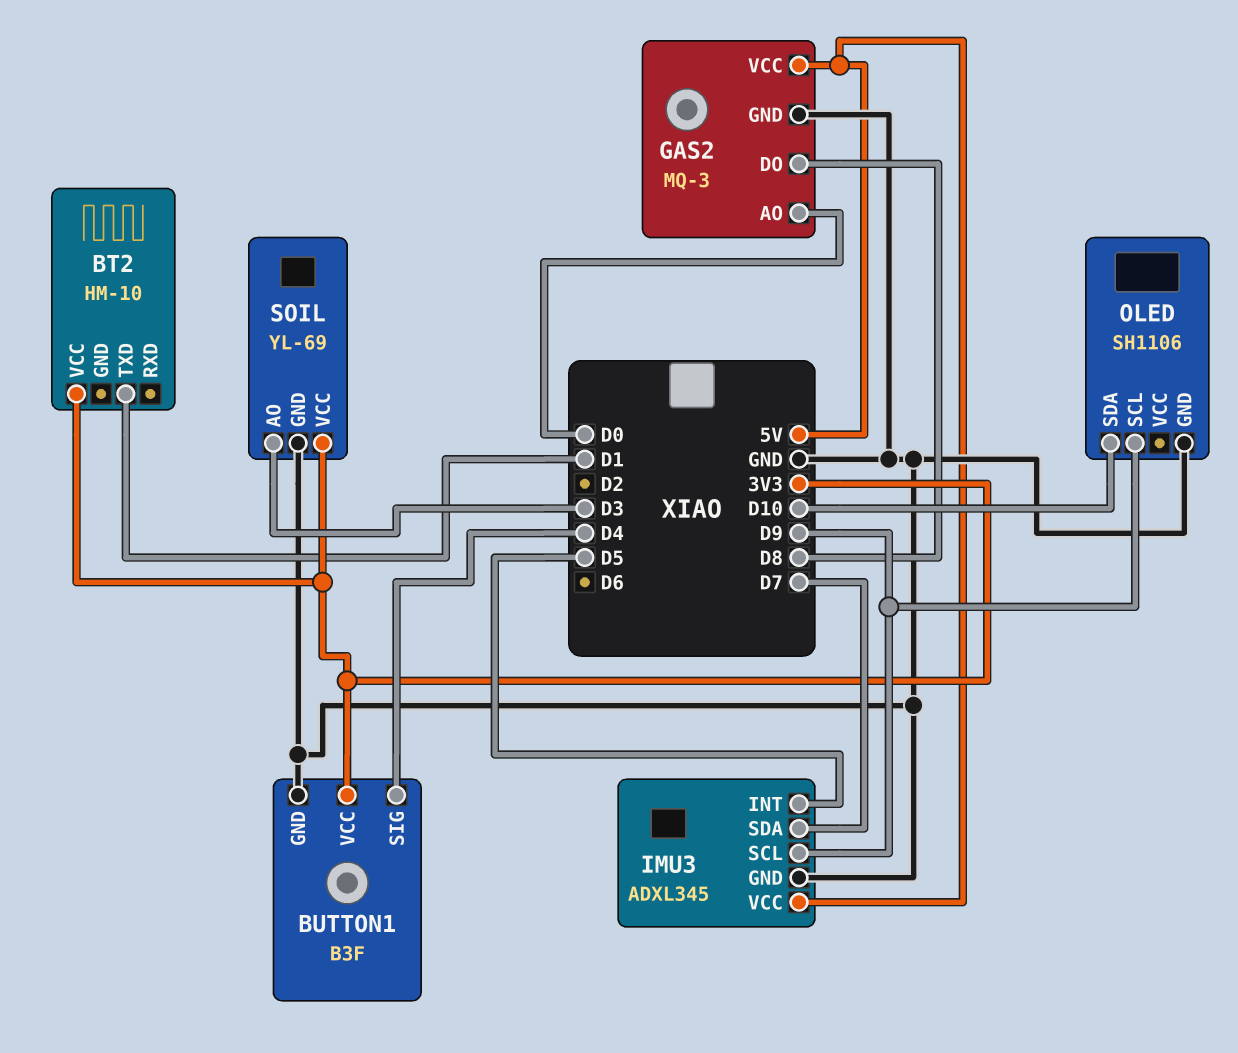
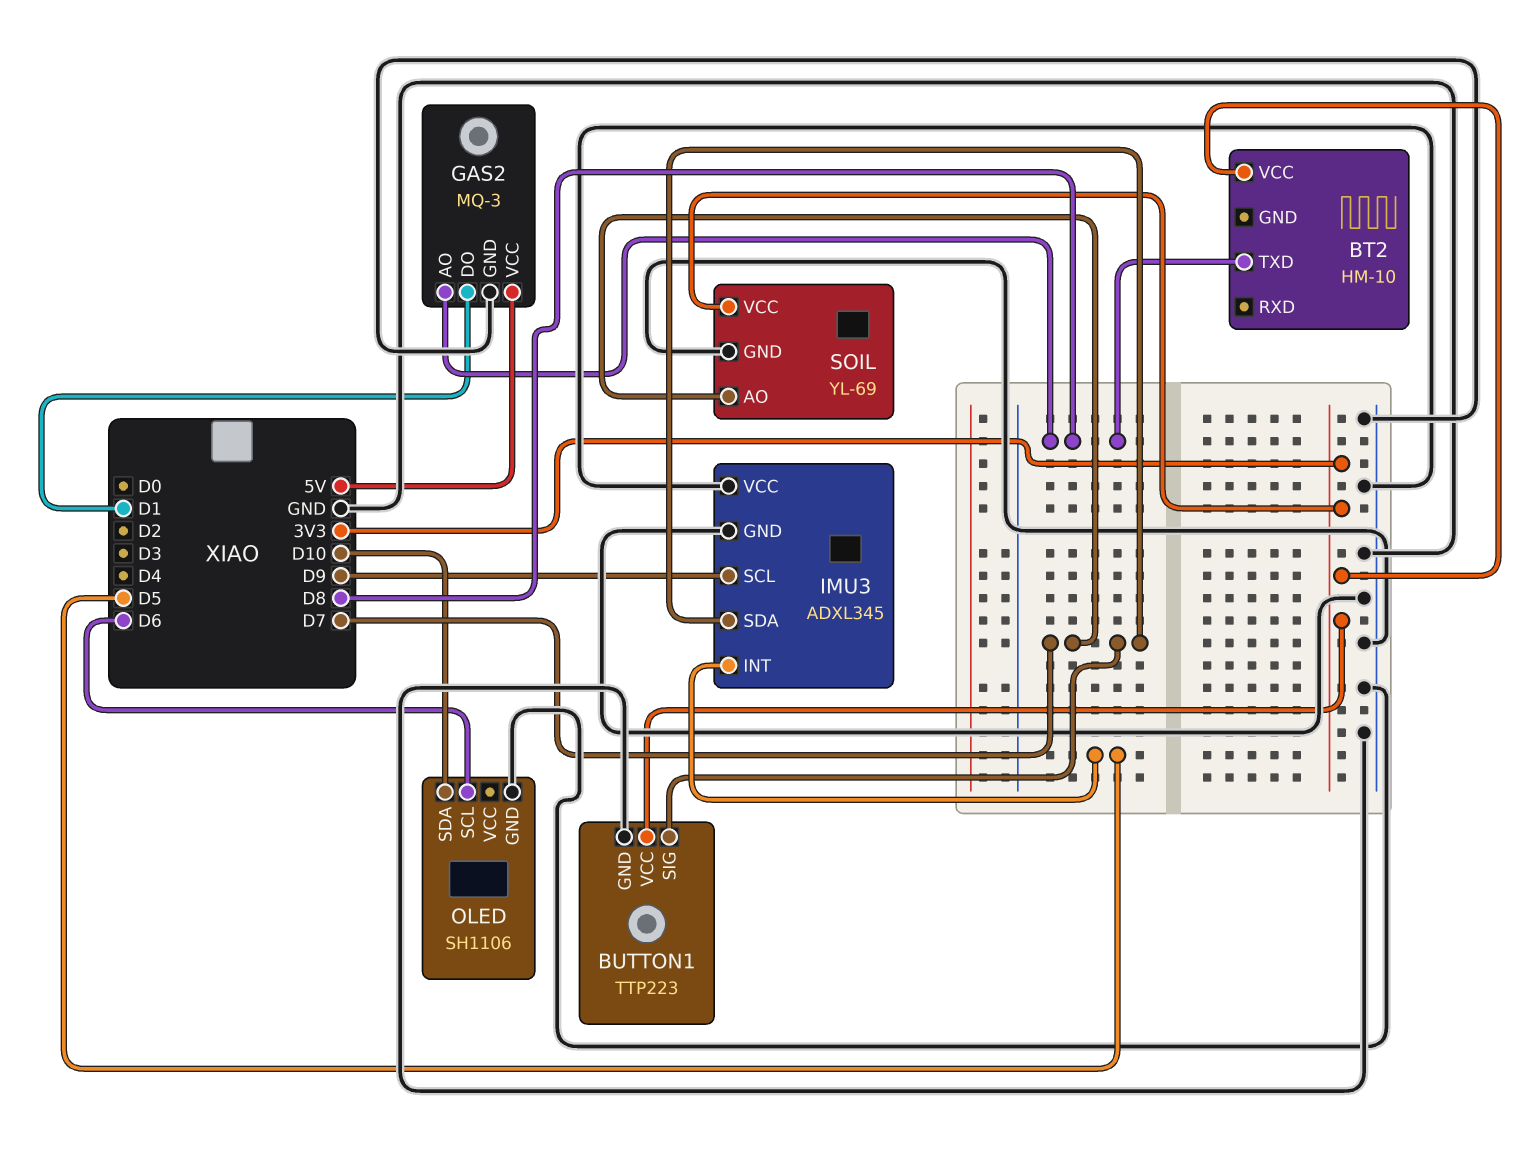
BT2 pin TXD: D1 -> D8
BUTTON1: B3F -> TTP223
BUTTON1 pin SIG: D4 -> D7
GAS2 pin AO: D0 -> D8
GAS2 pin DO: D8 -> D1
IMU3 pin VCC: 5V -> GND
OLED pin SCL: D9 -> D6
SOIL pin AO: D3 -> D7

